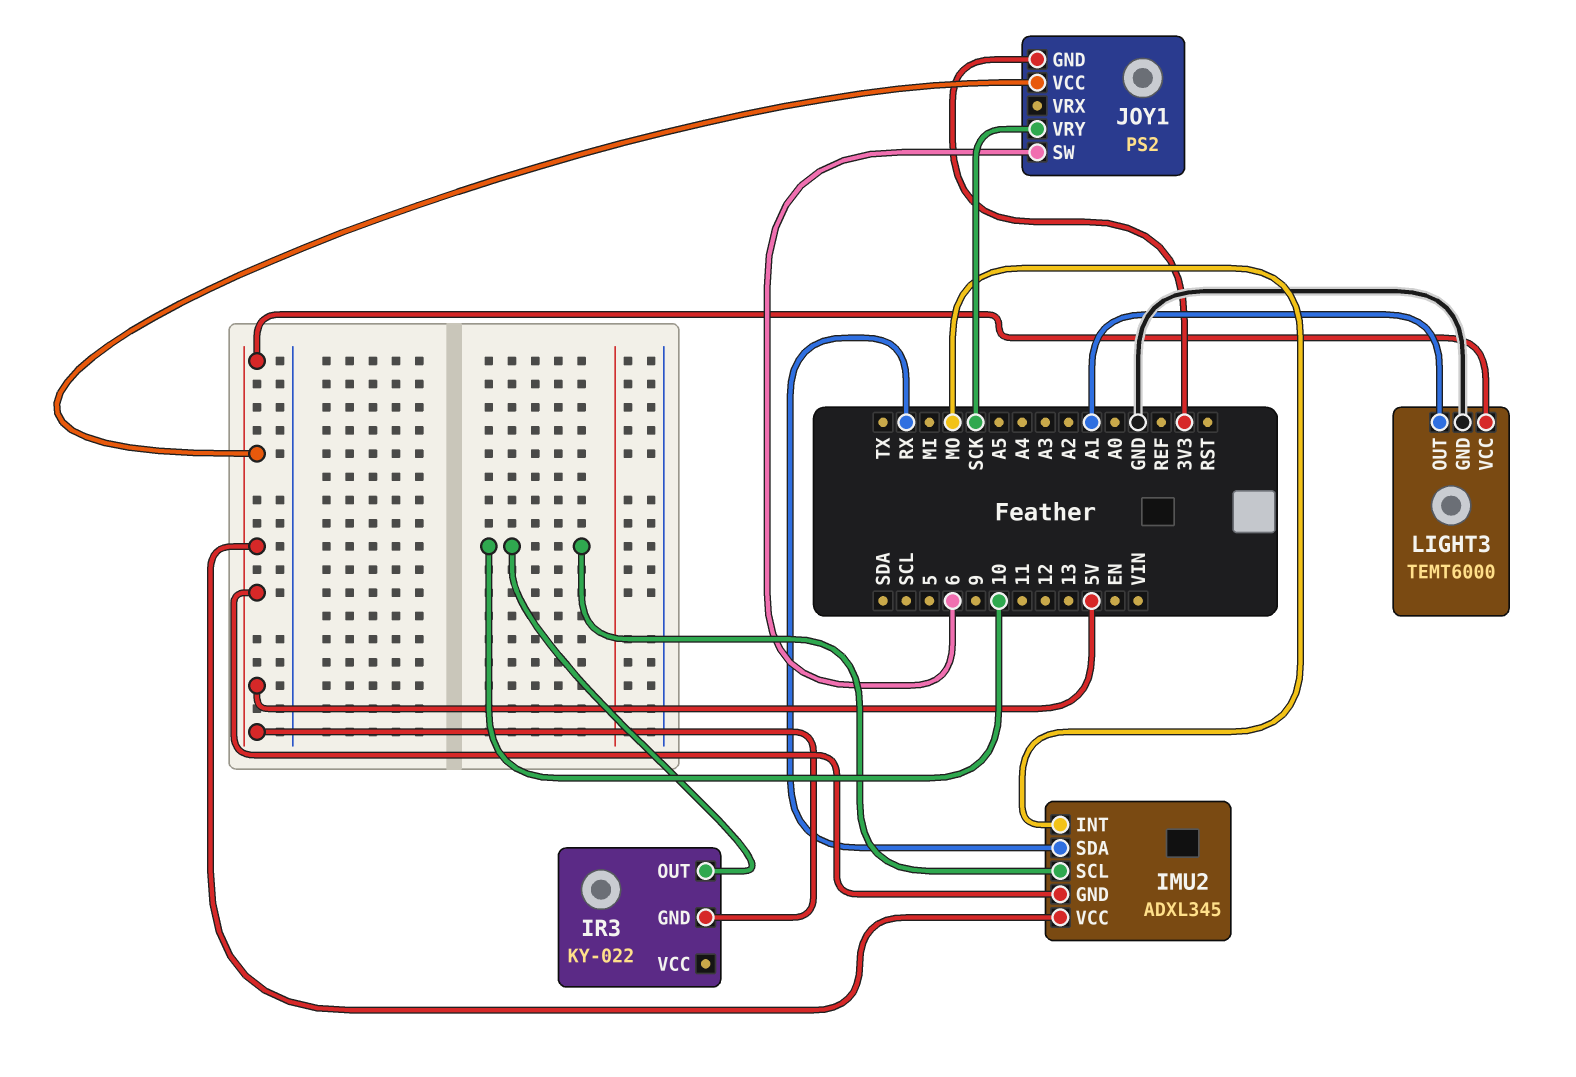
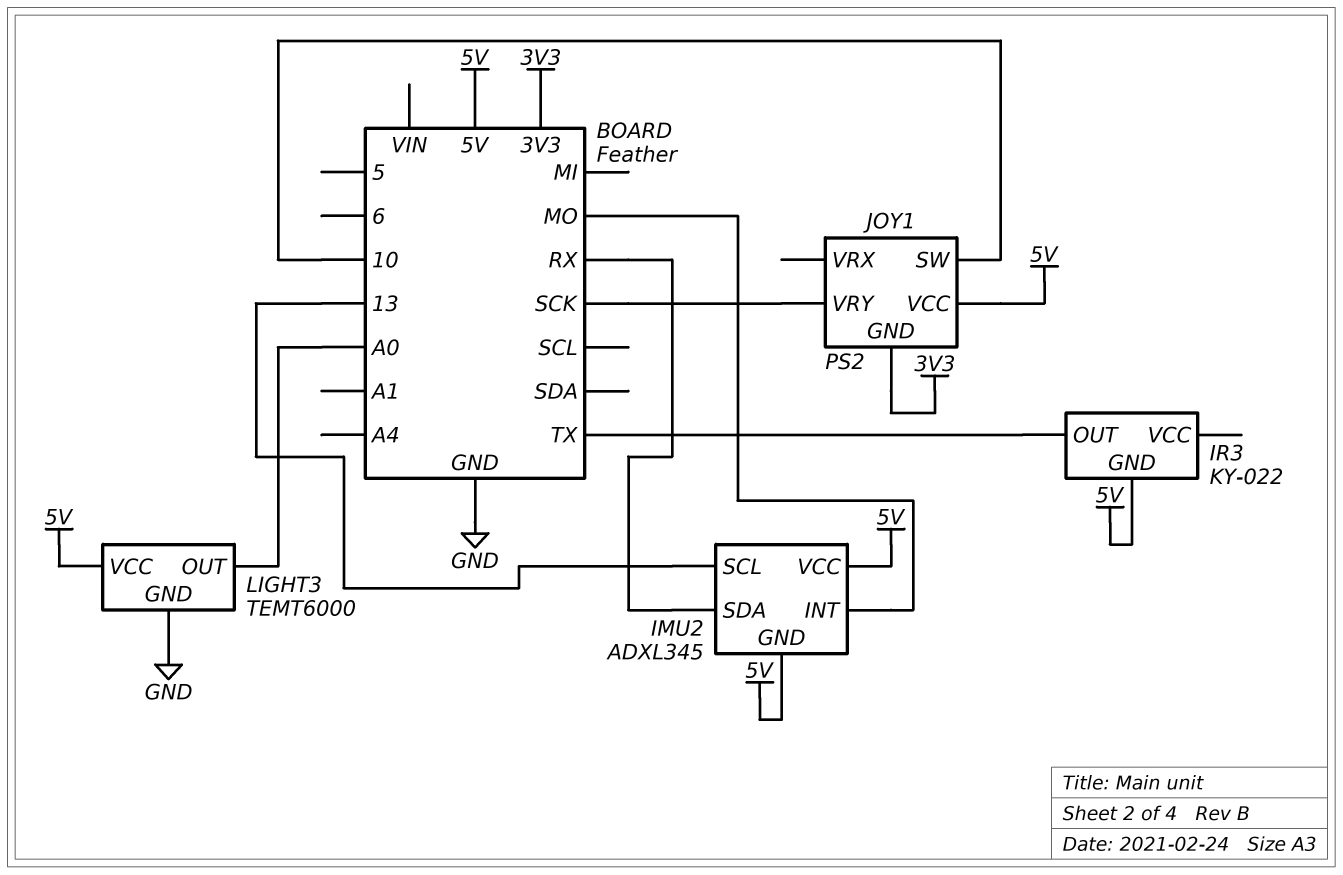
IMU2 pin SCL: 10 -> 13
IR3 pin OUT: 10 -> TX
JOY1 pin SW: 6 -> 10
LIGHT3 pin OUT: A1 -> A0

